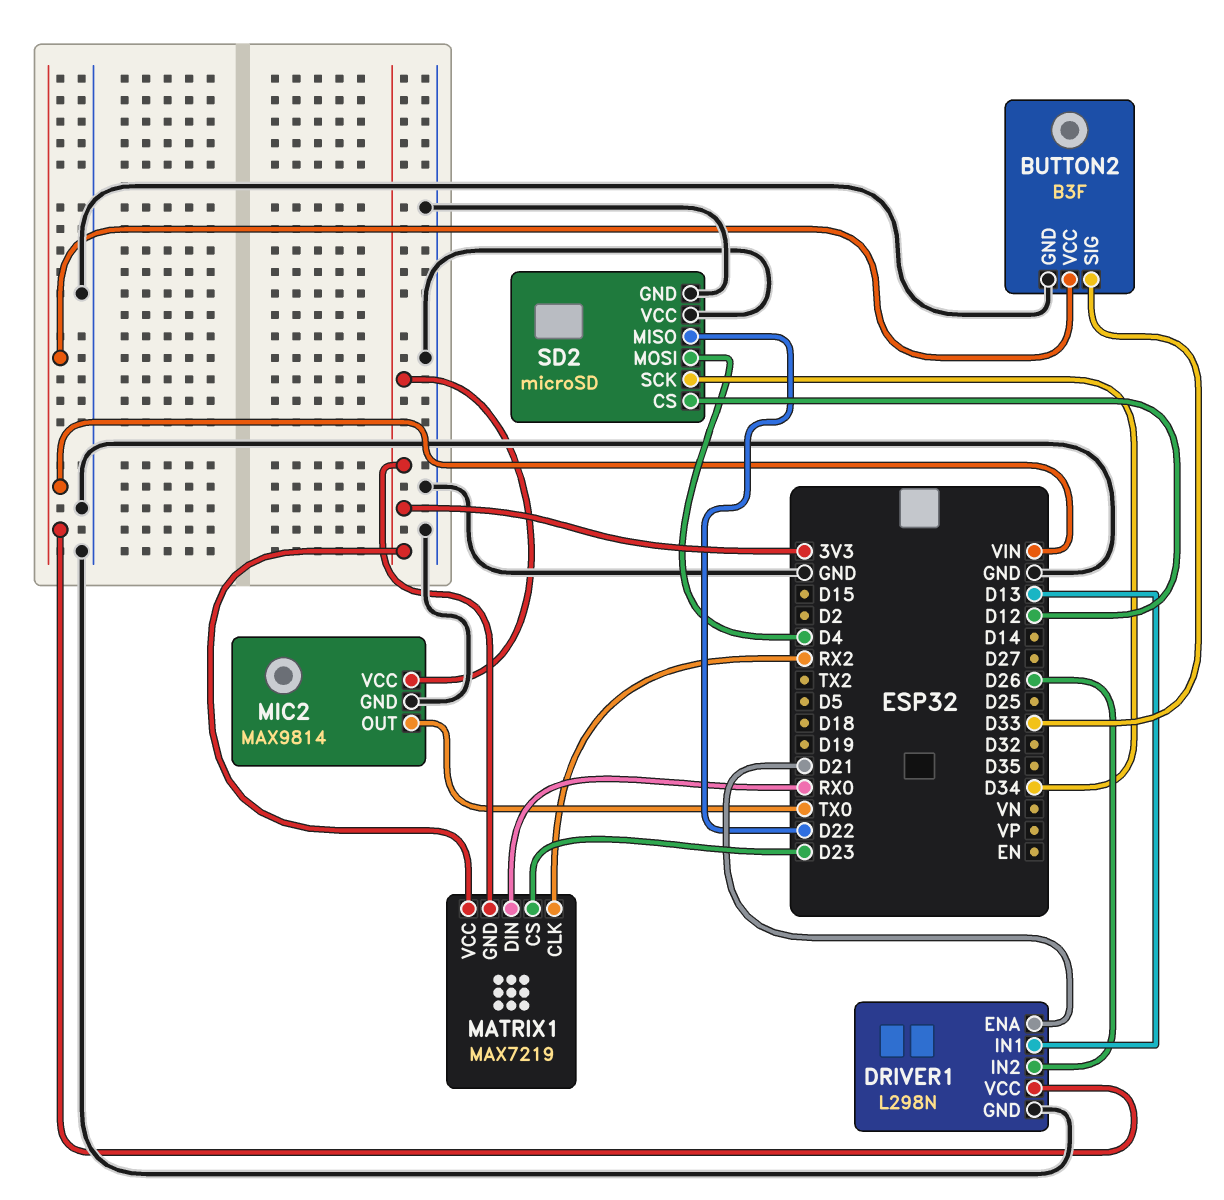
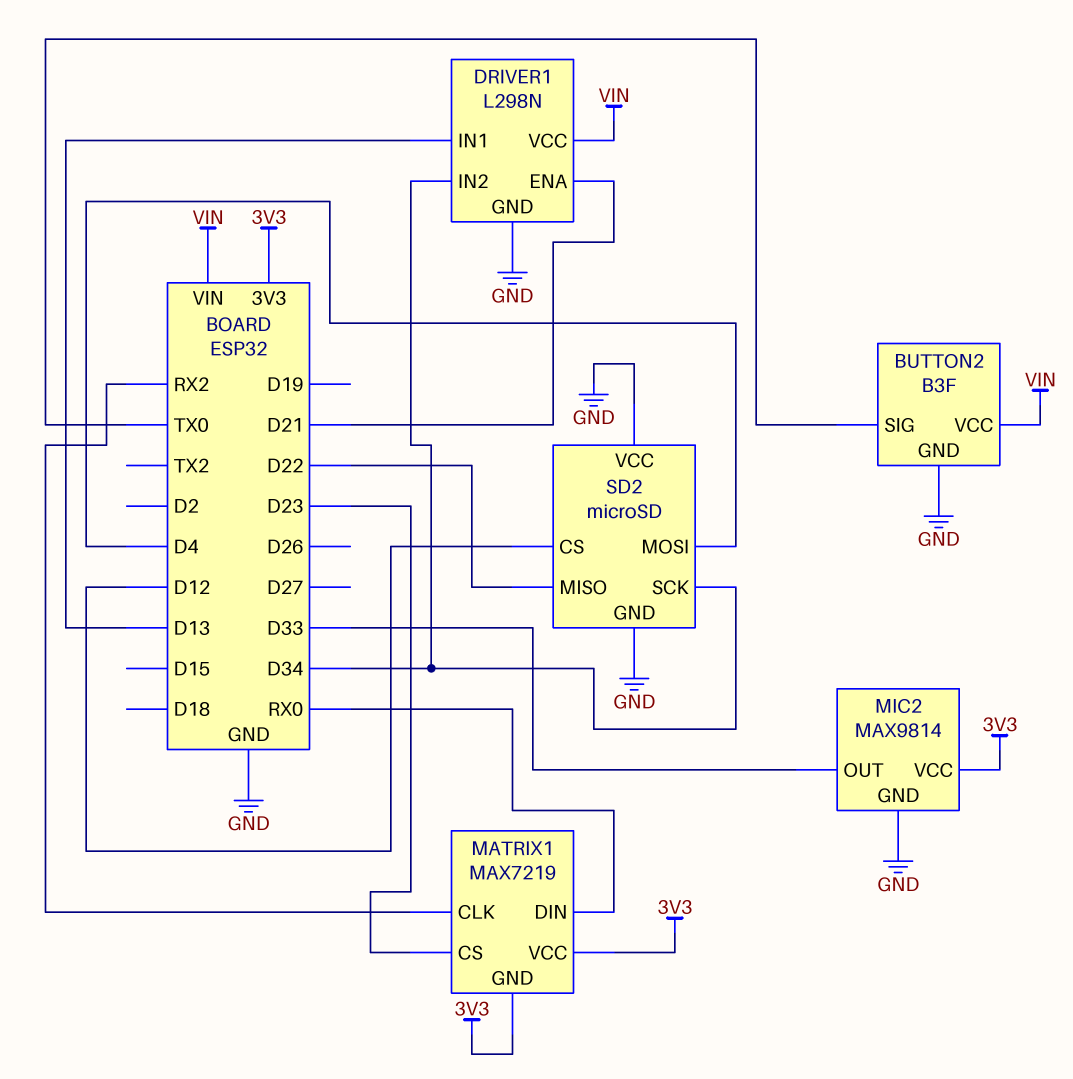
BUTTON2 pin SIG: D33 -> TX0
DRIVER1 pin IN2: D26 -> D34
MIC2 pin OUT: TX0 -> D33

